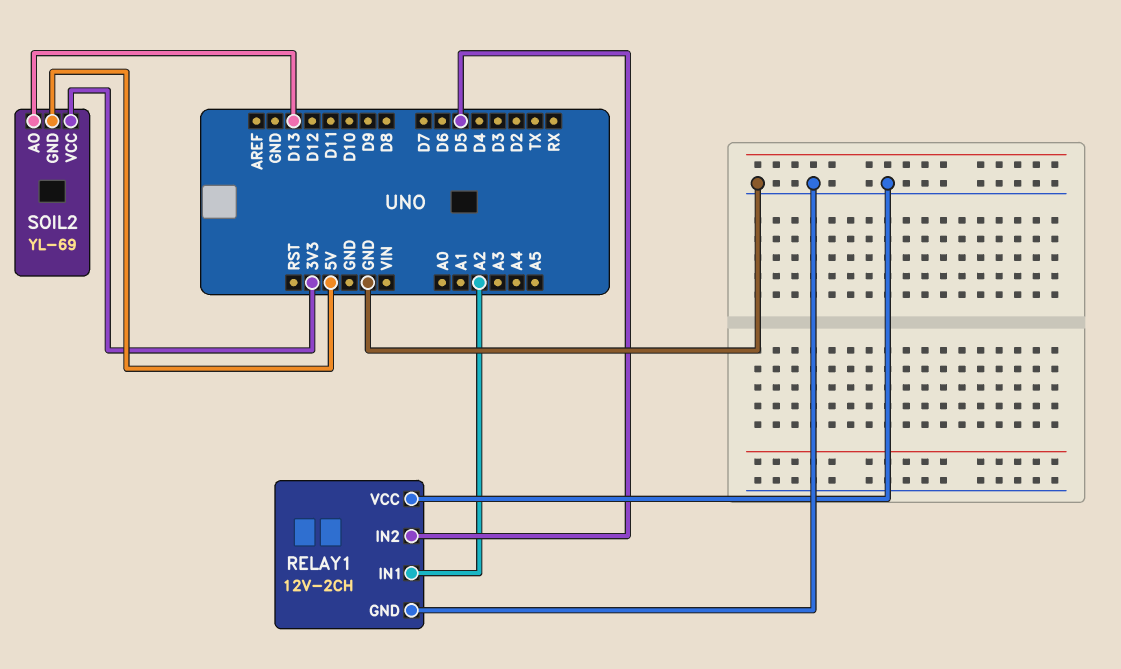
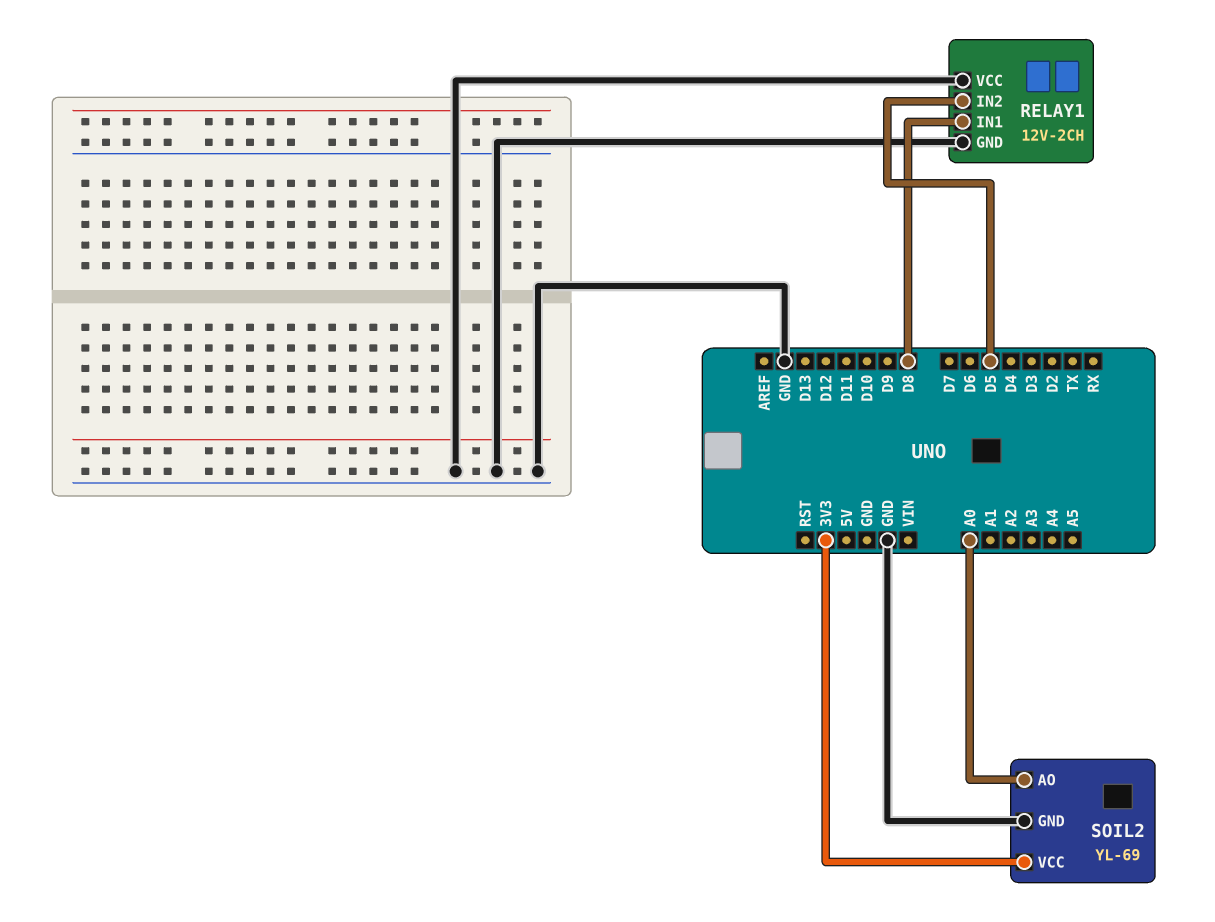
RELAY1 pin IN1: A2 -> D8
SOIL2 pin AO: D13 -> A0
SOIL2 pin GND: 5V -> GND

